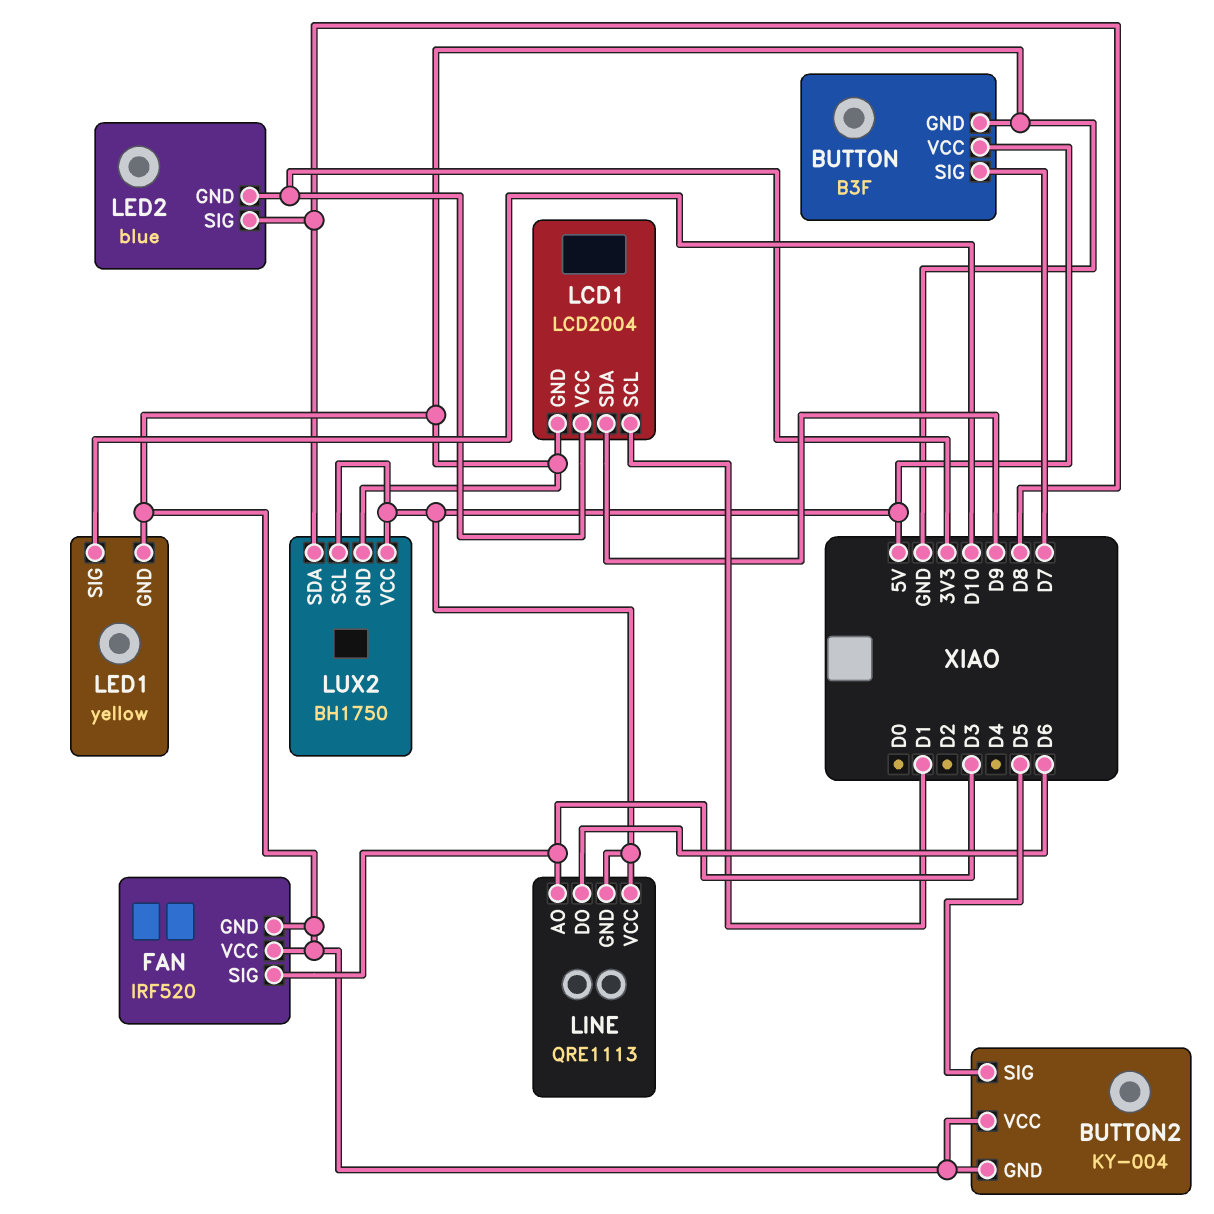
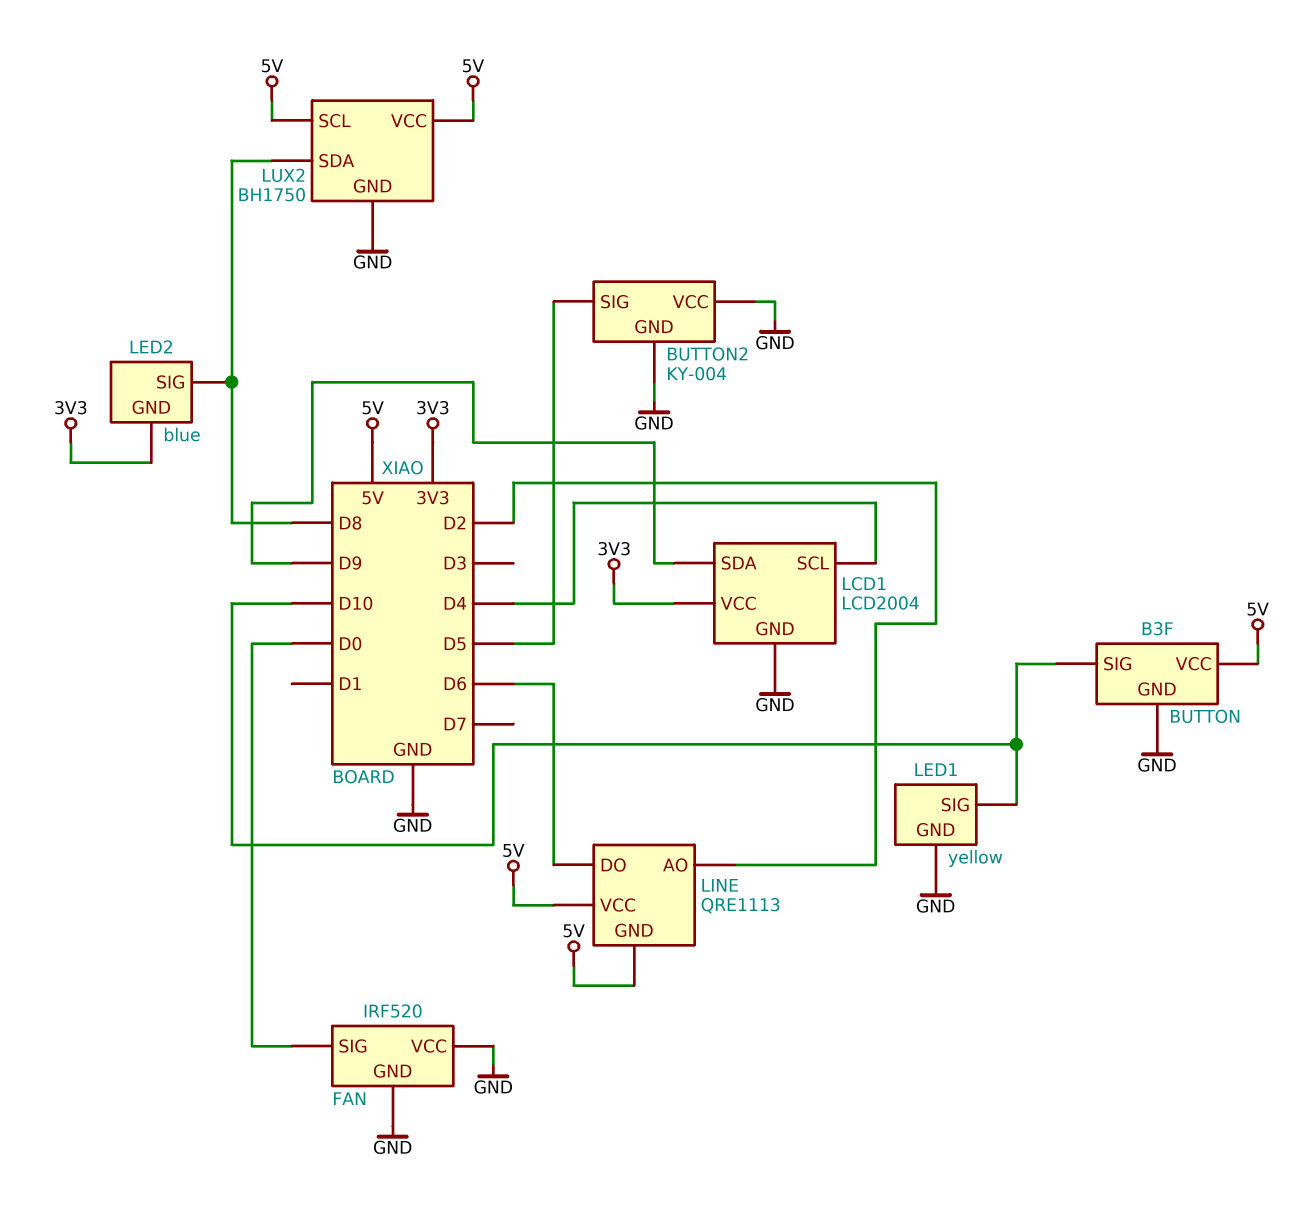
BUTTON pin SIG: D7 -> D10
FAN pin SIG: D3 -> D0
LCD1 pin SCL: D1 -> D4
LINE pin AO: D3 -> D2

